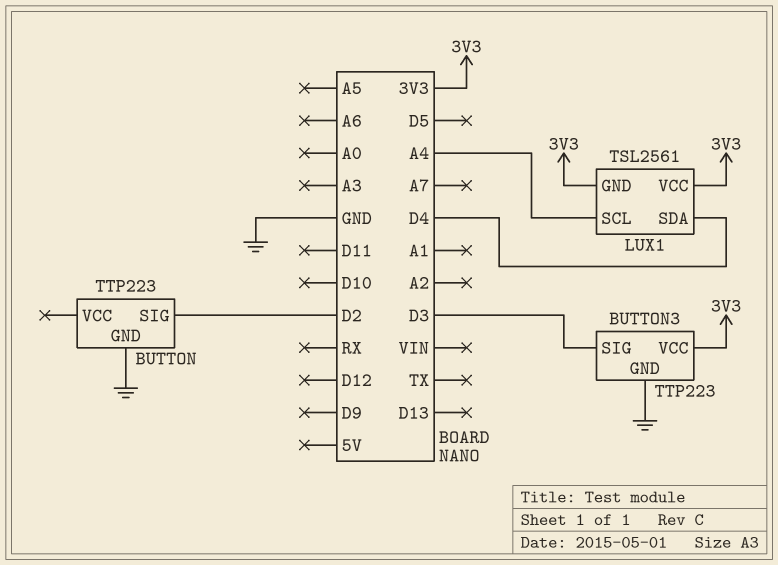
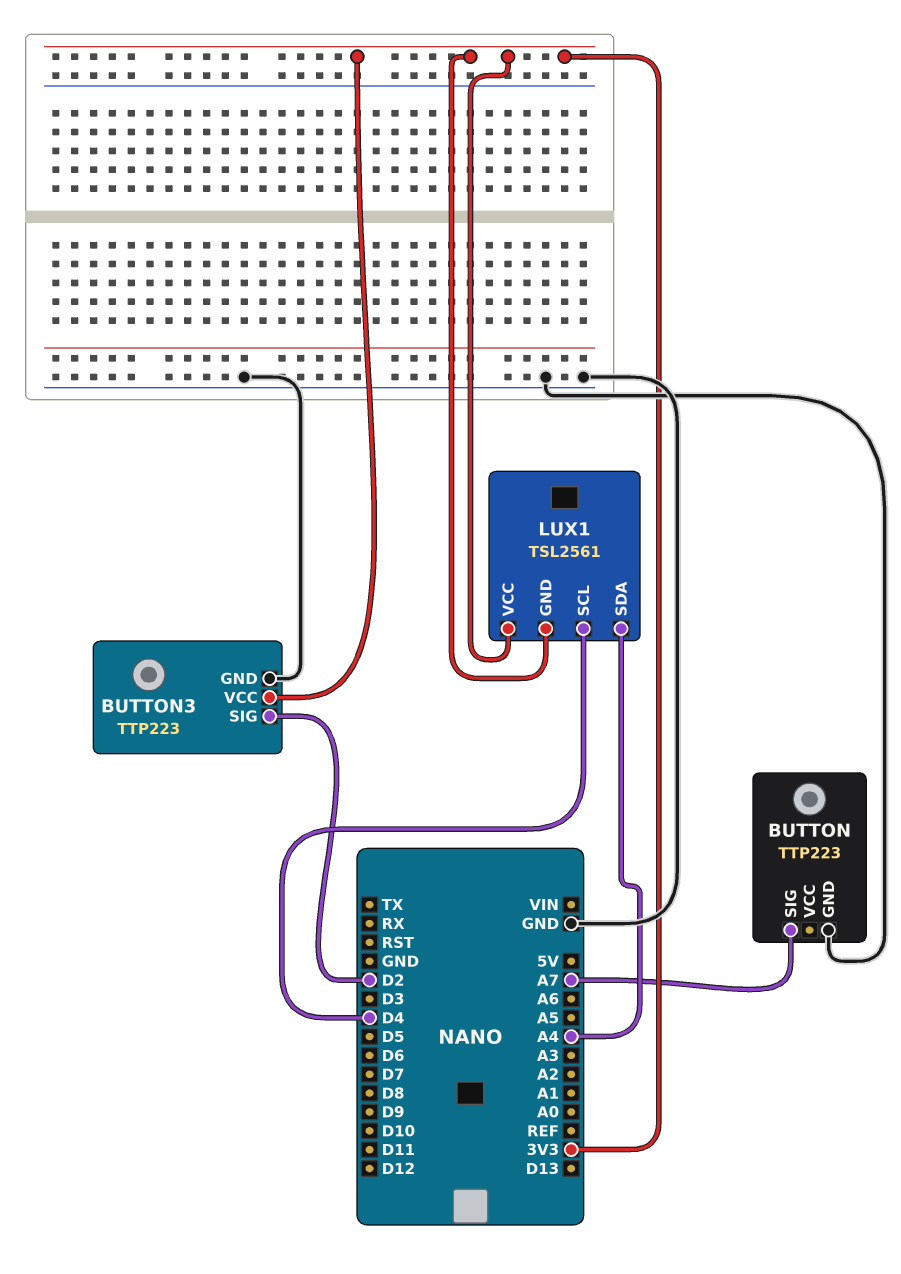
BUTTON pin SIG: D2 -> A7
BUTTON3 pin SIG: D3 -> D2
LUX1 pin SCL: A4 -> D4
LUX1 pin SDA: D4 -> A4

